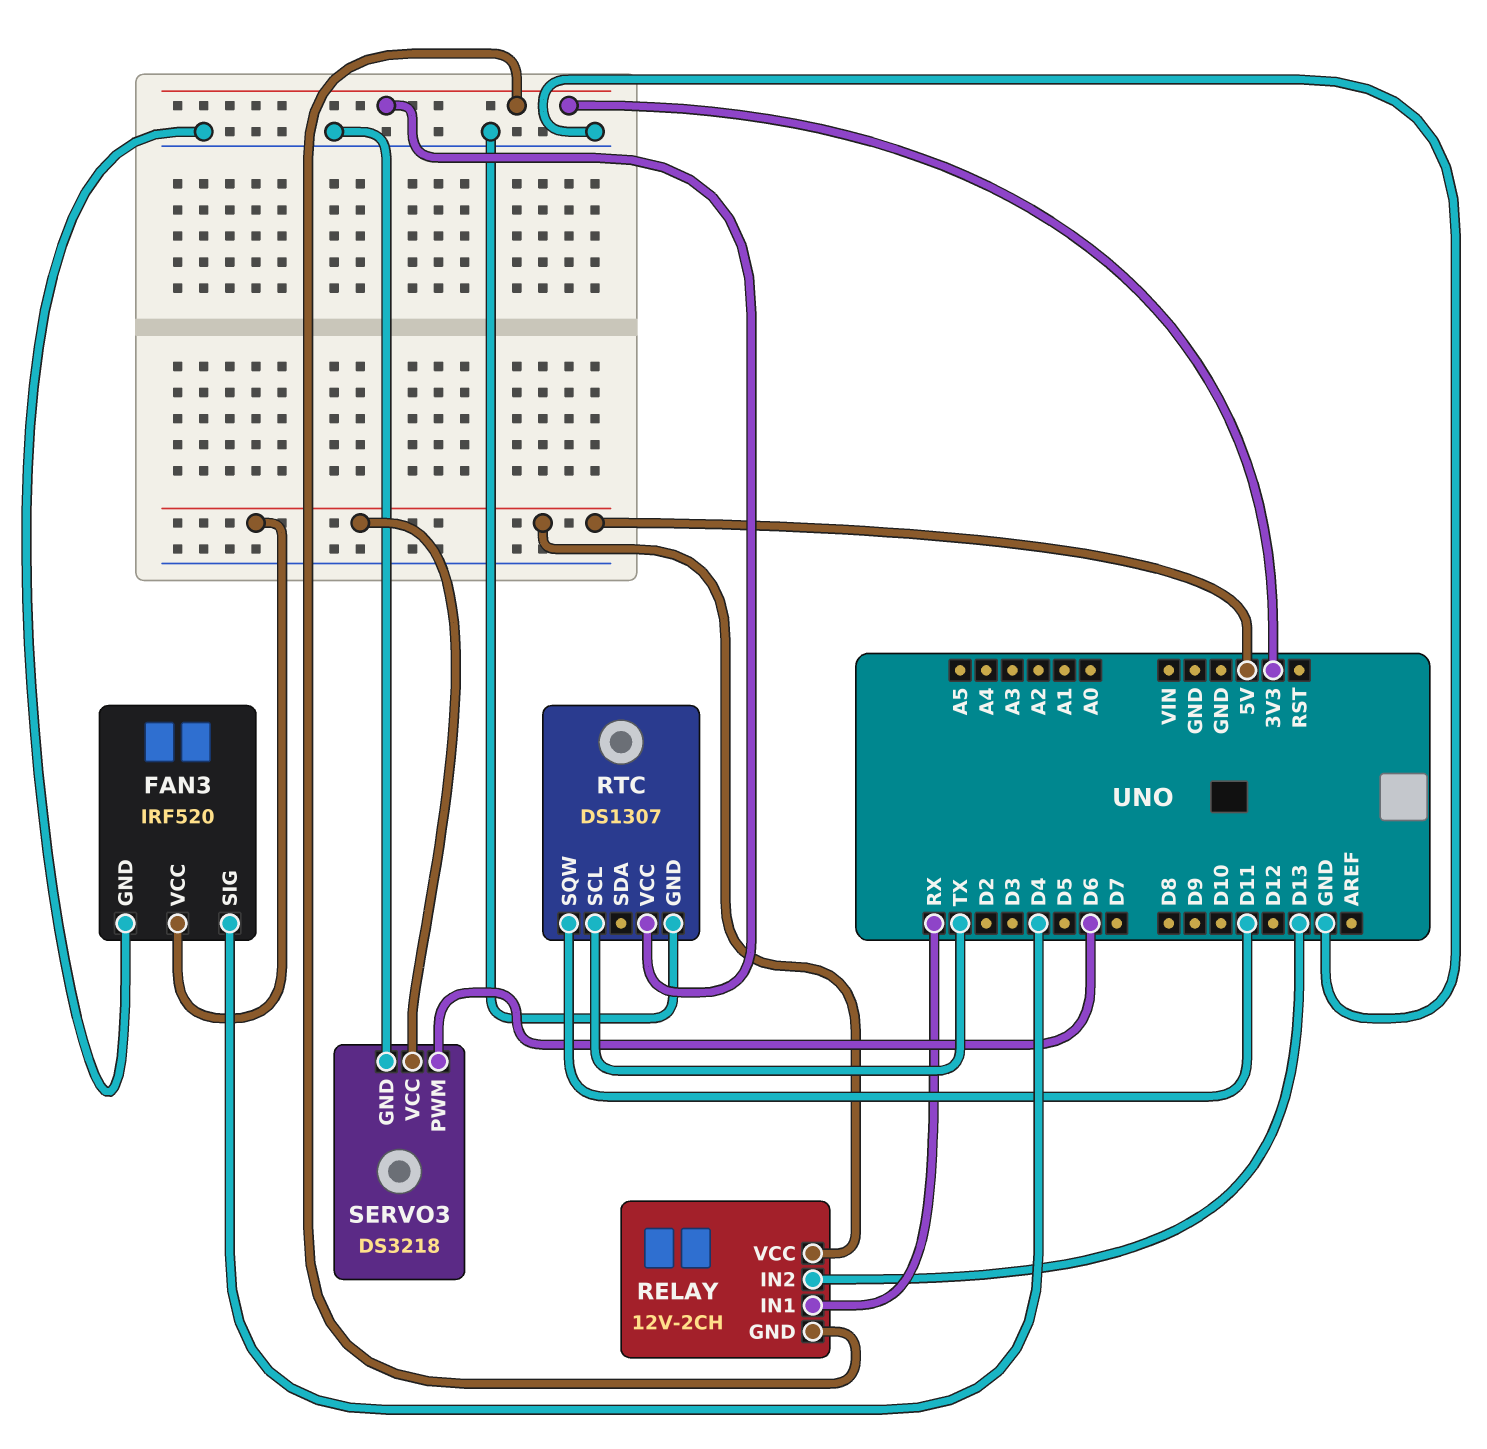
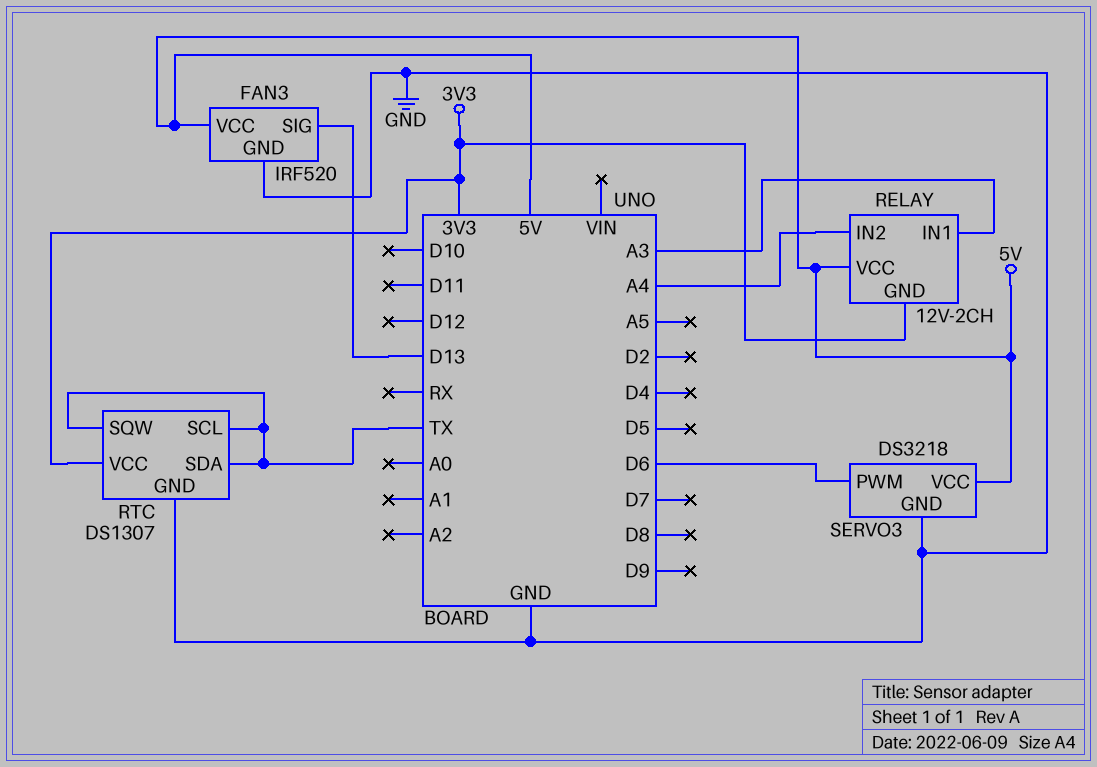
FAN3 pin SIG: D4 -> D13
RELAY pin IN1: RX -> A3
RELAY pin IN2: D13 -> A4
RTC pin SDA: none -> TX
RTC pin SQW: D11 -> TX

